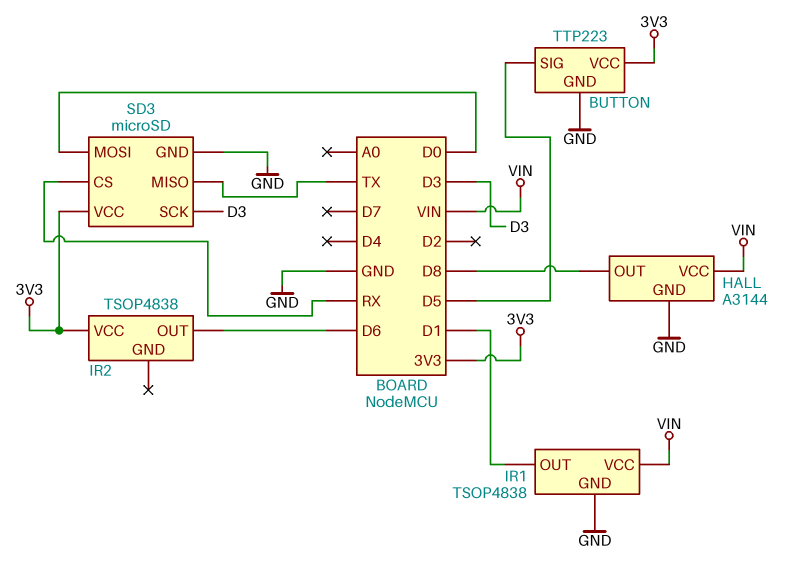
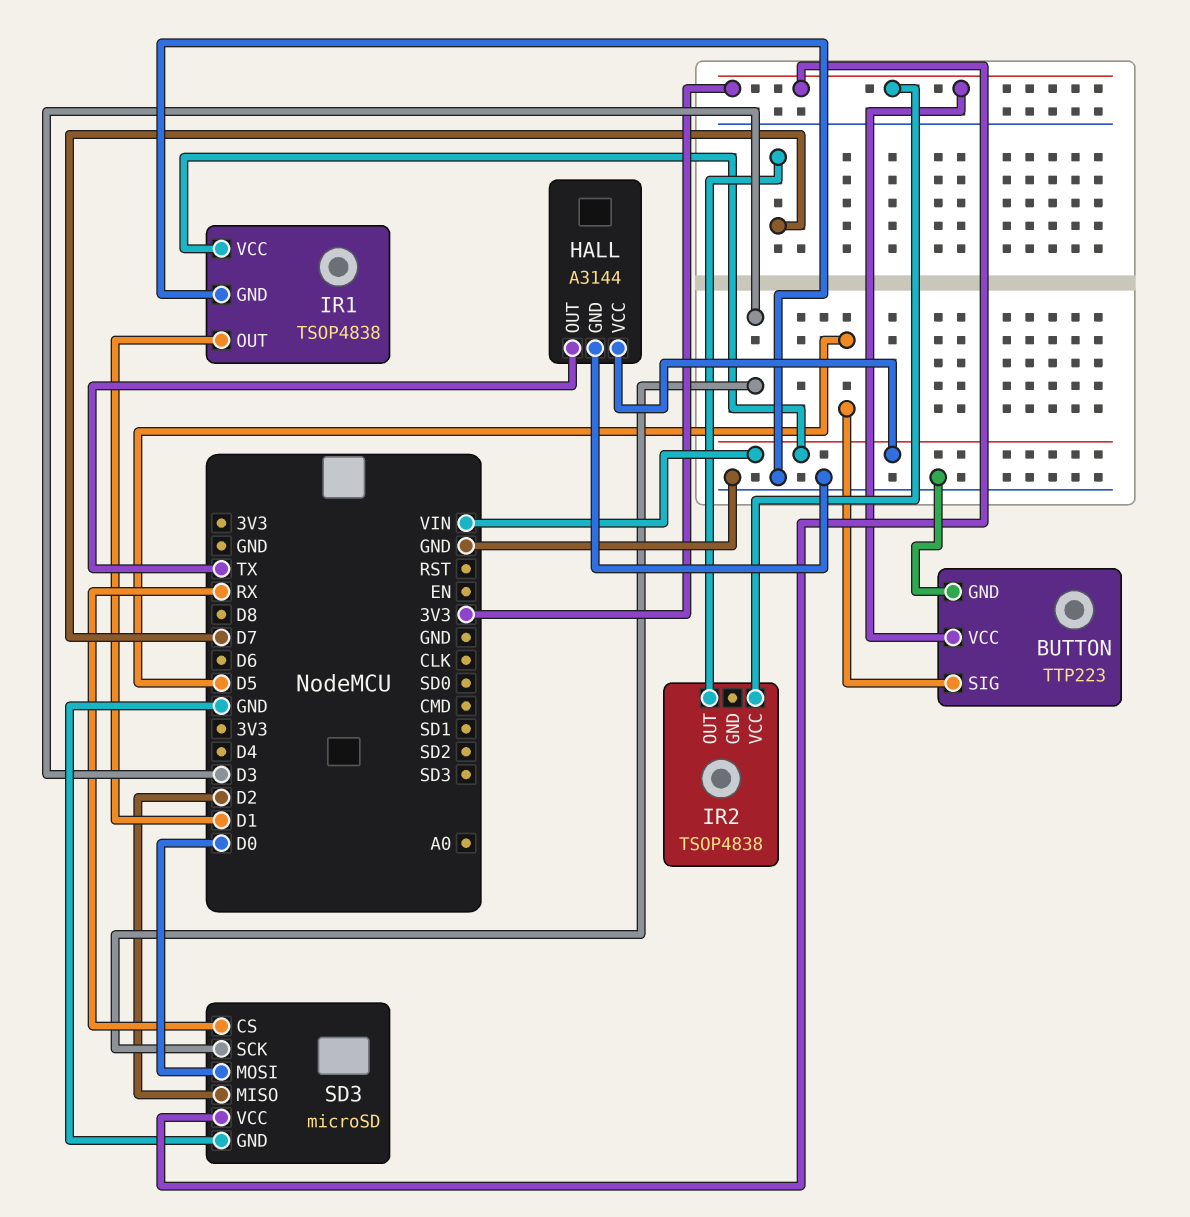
HALL pin OUT: D8 -> TX
IR2 pin OUT: D6 -> D7
SD3 pin MISO: TX -> D2

